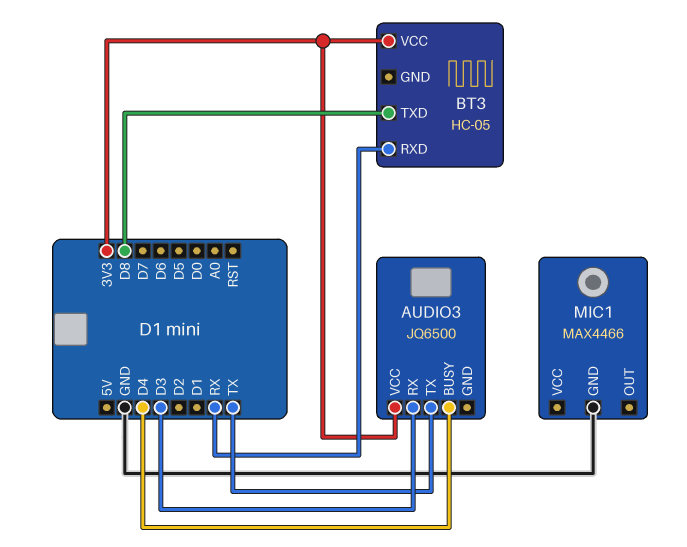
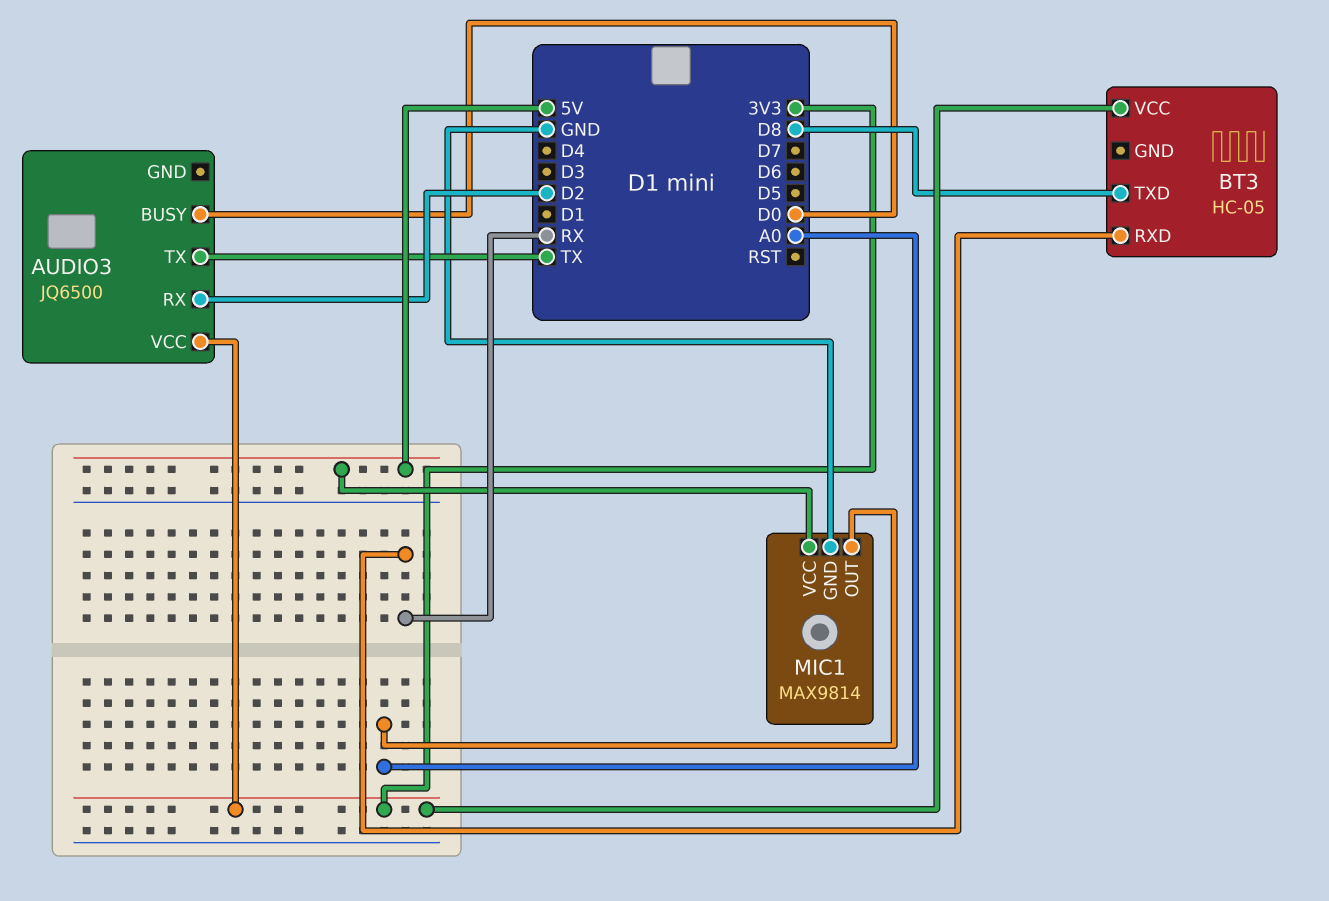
AUDIO3 pin BUSY: D4 -> D0
AUDIO3 pin RX: D3 -> D2
MIC1: MAX4466 -> MAX9814
MIC1 pin OUT: none -> A0
MIC1 pin VCC: none -> 5V

